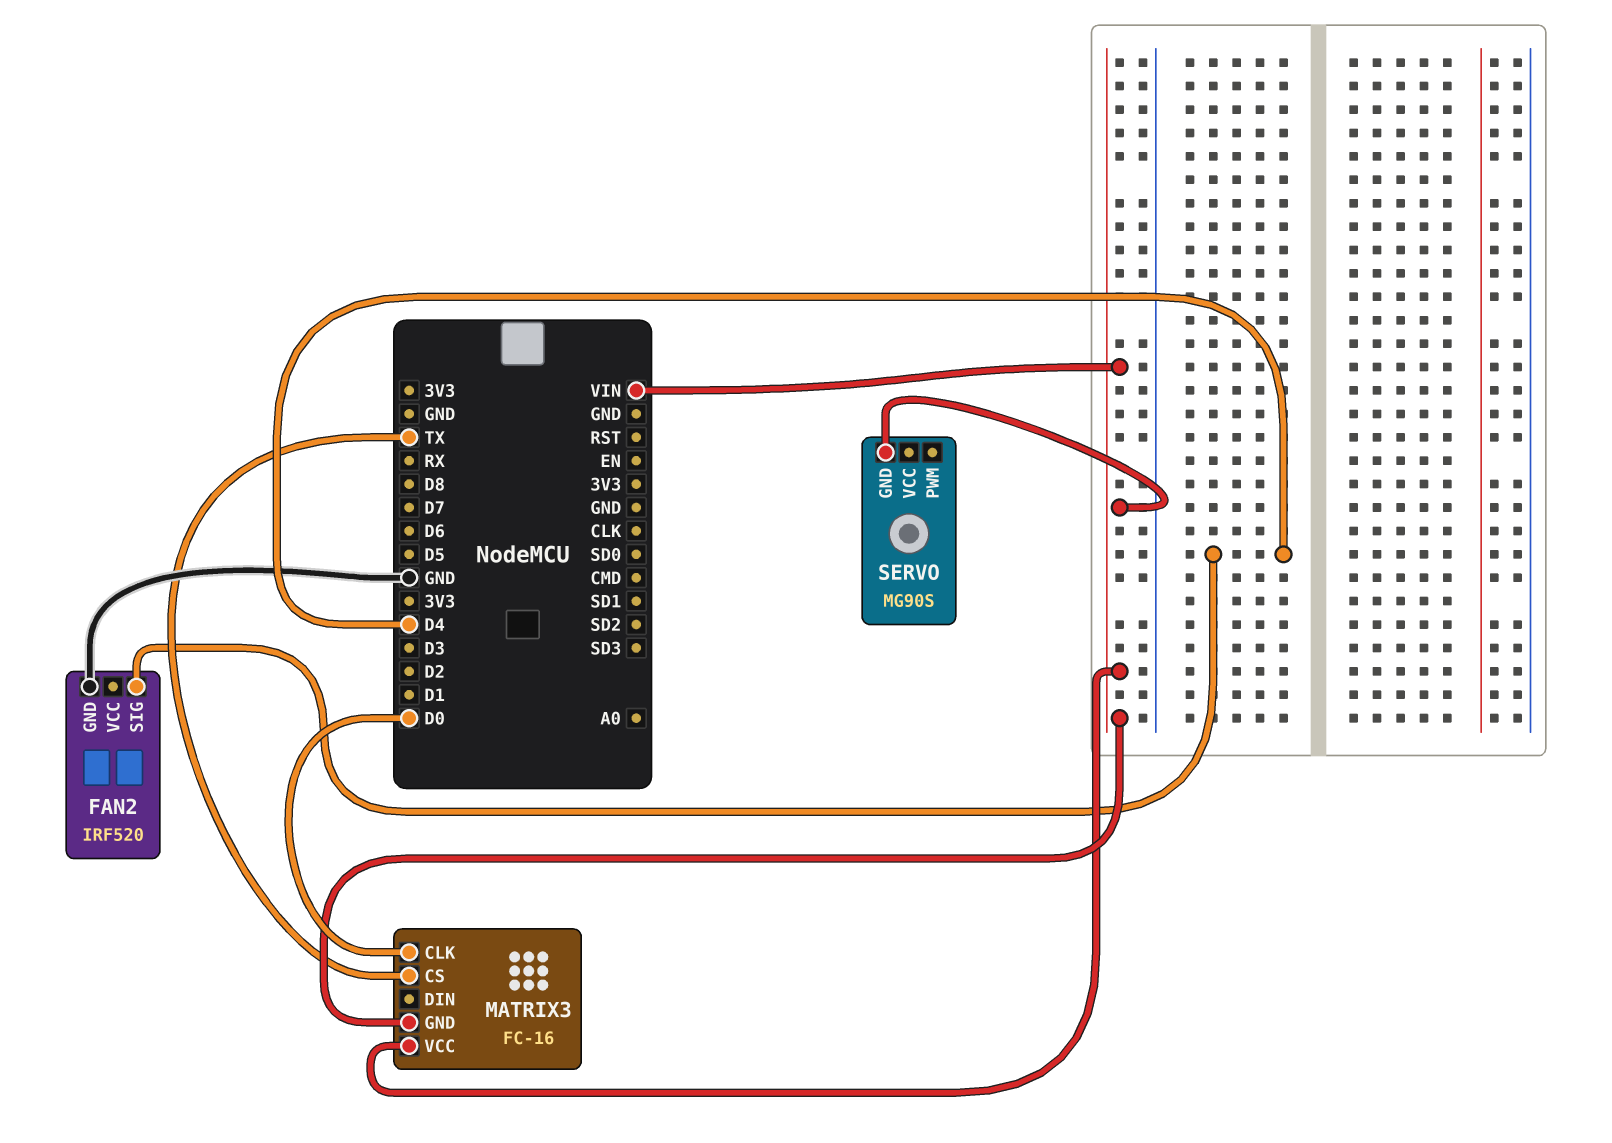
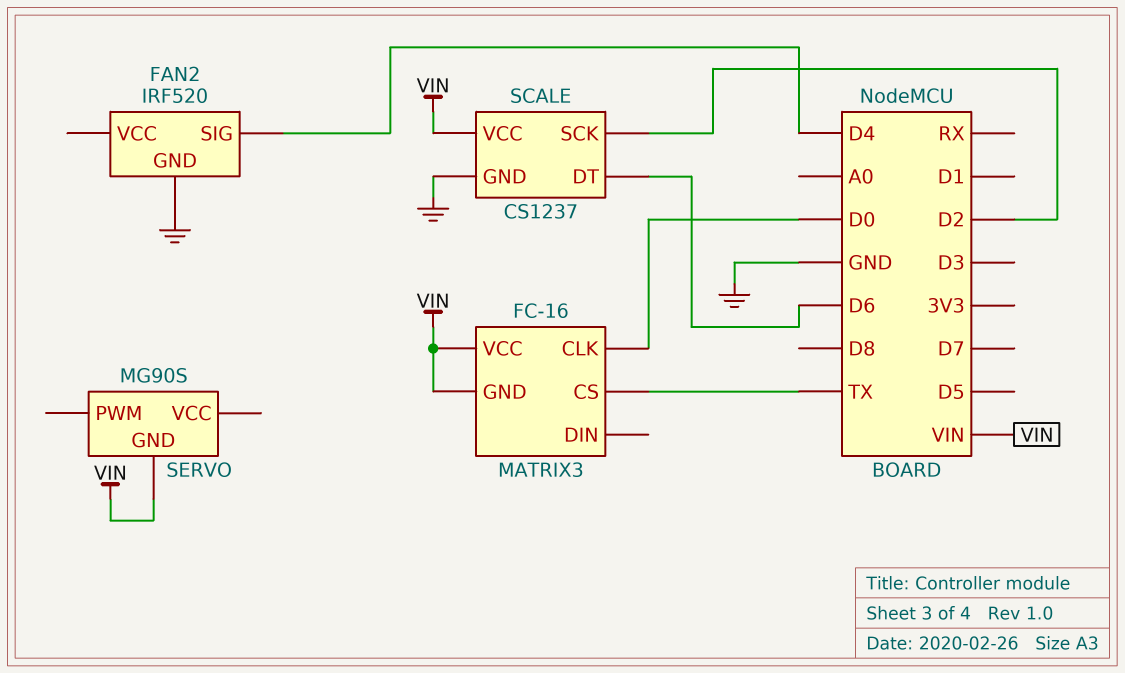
SCALE: none -> CS1237
SCALE pin DT: none -> D6
SCALE pin GND: none -> GND
SCALE pin SCK: none -> D2
SCALE pin VCC: none -> VIN

